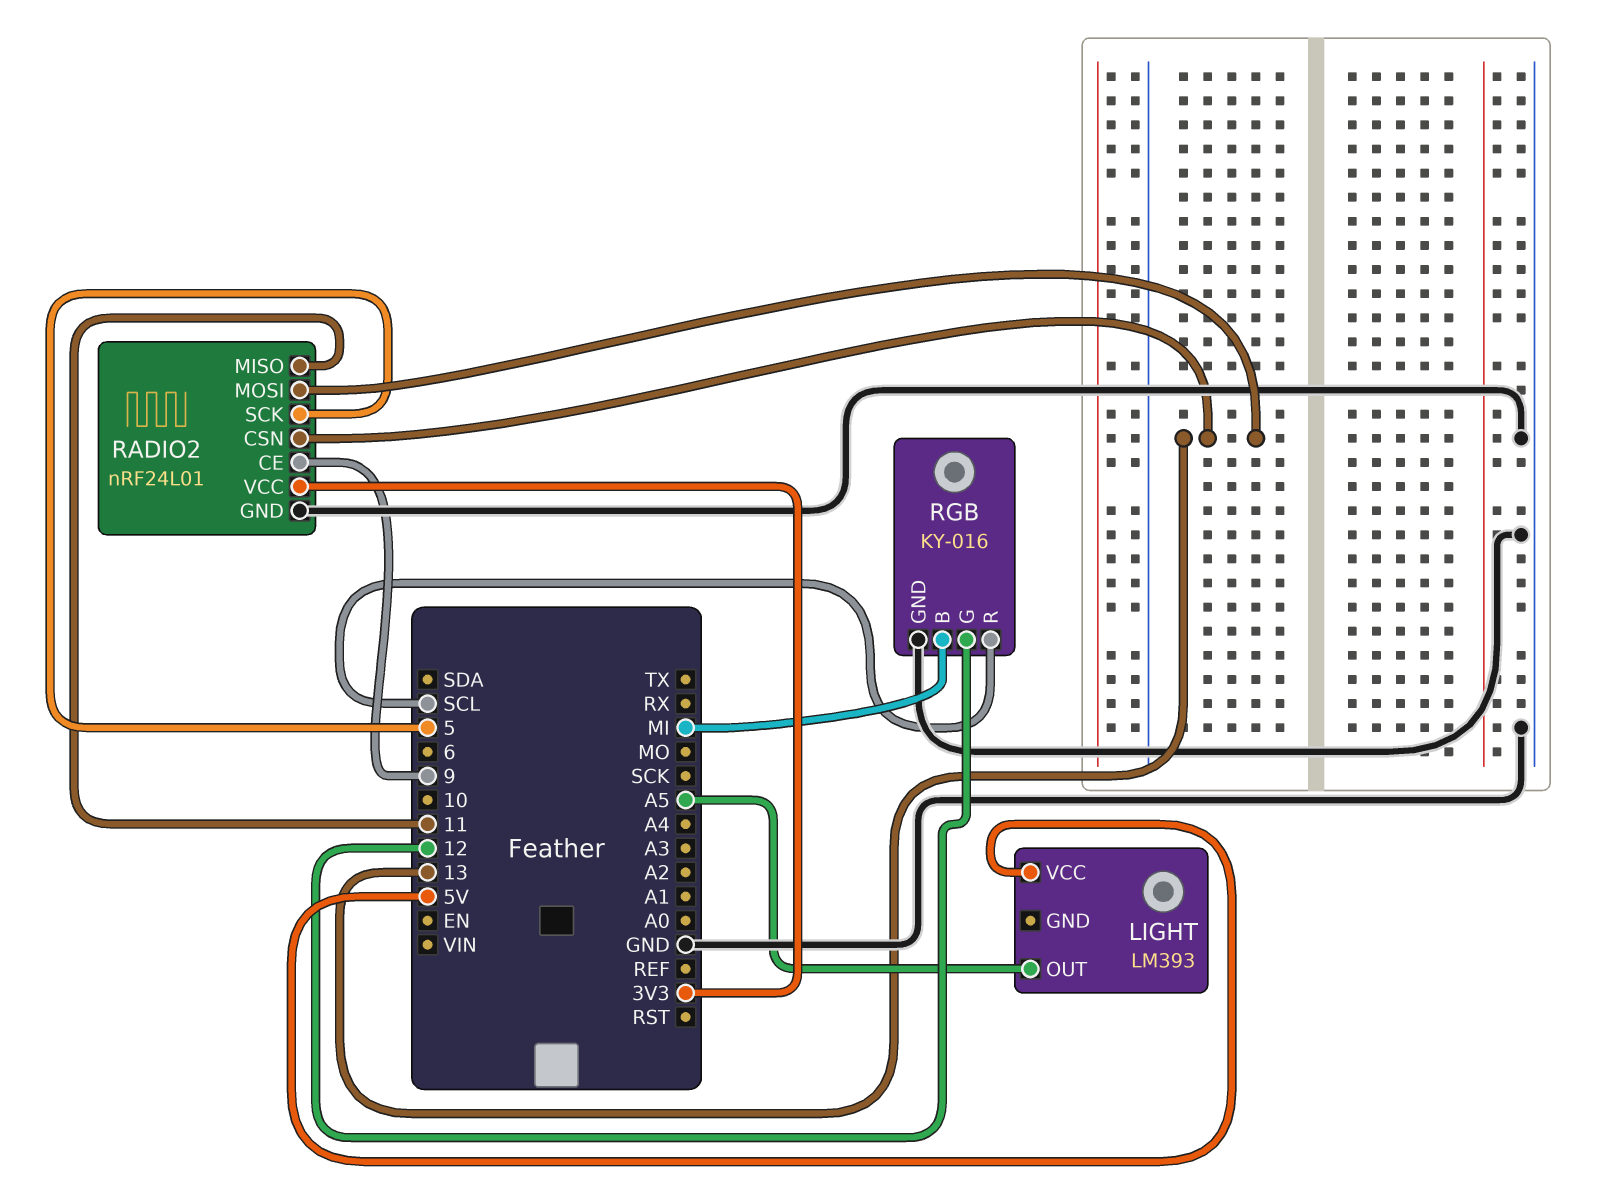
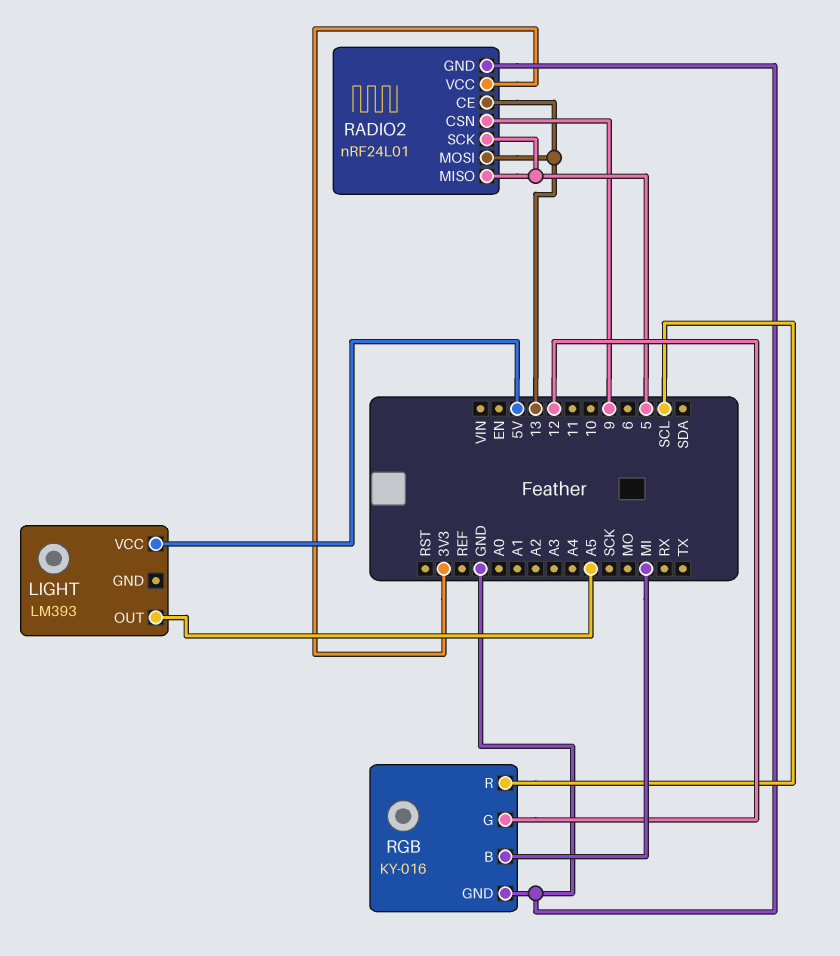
RADIO2 pin CE: 9 -> 13
RADIO2 pin CSN: 13 -> 9
RADIO2 pin MISO: 11 -> 5

